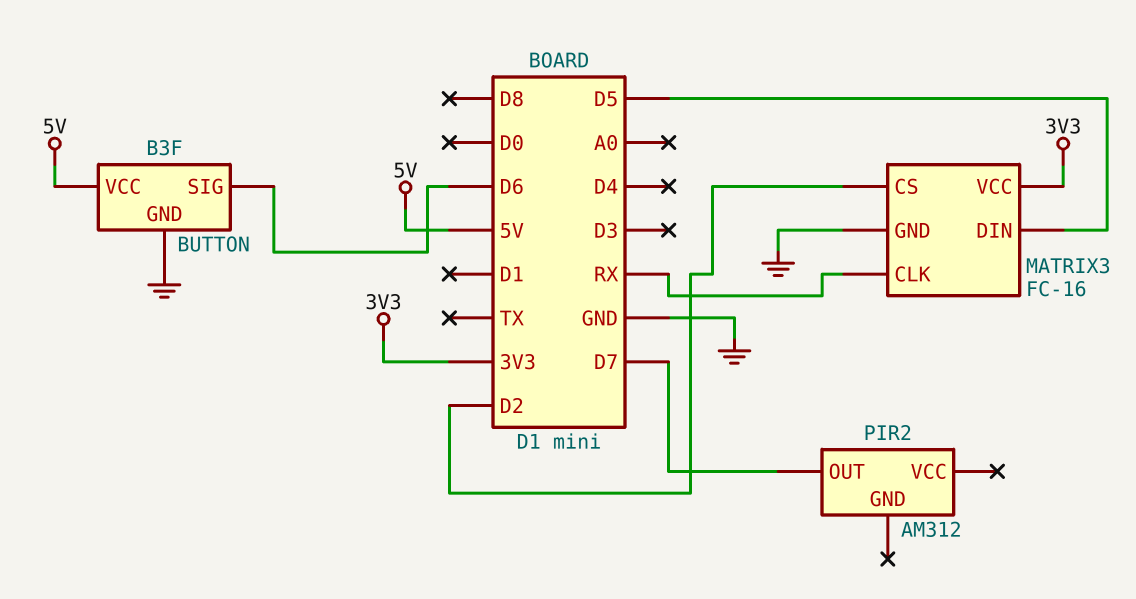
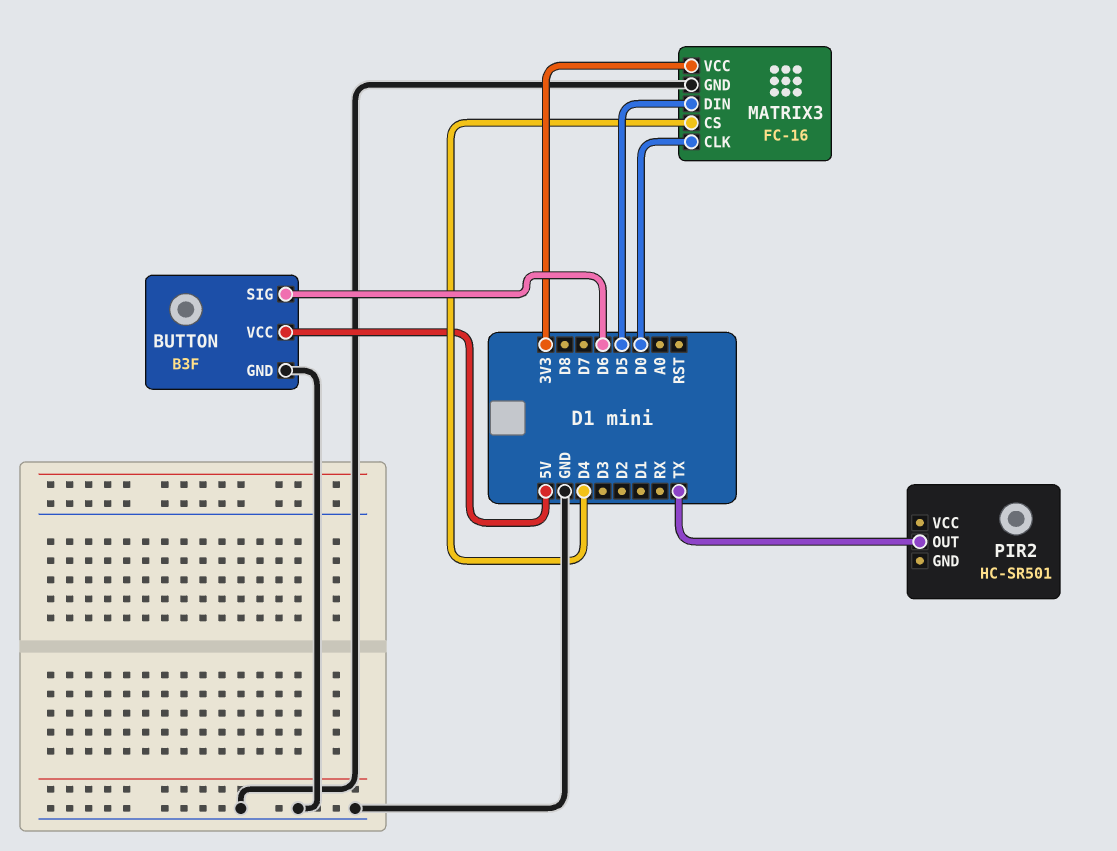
MATRIX3 pin CLK: RX -> D0
MATRIX3 pin CS: D2 -> D4
PIR2: AM312 -> HC-SR501
PIR2 pin OUT: D7 -> TX

